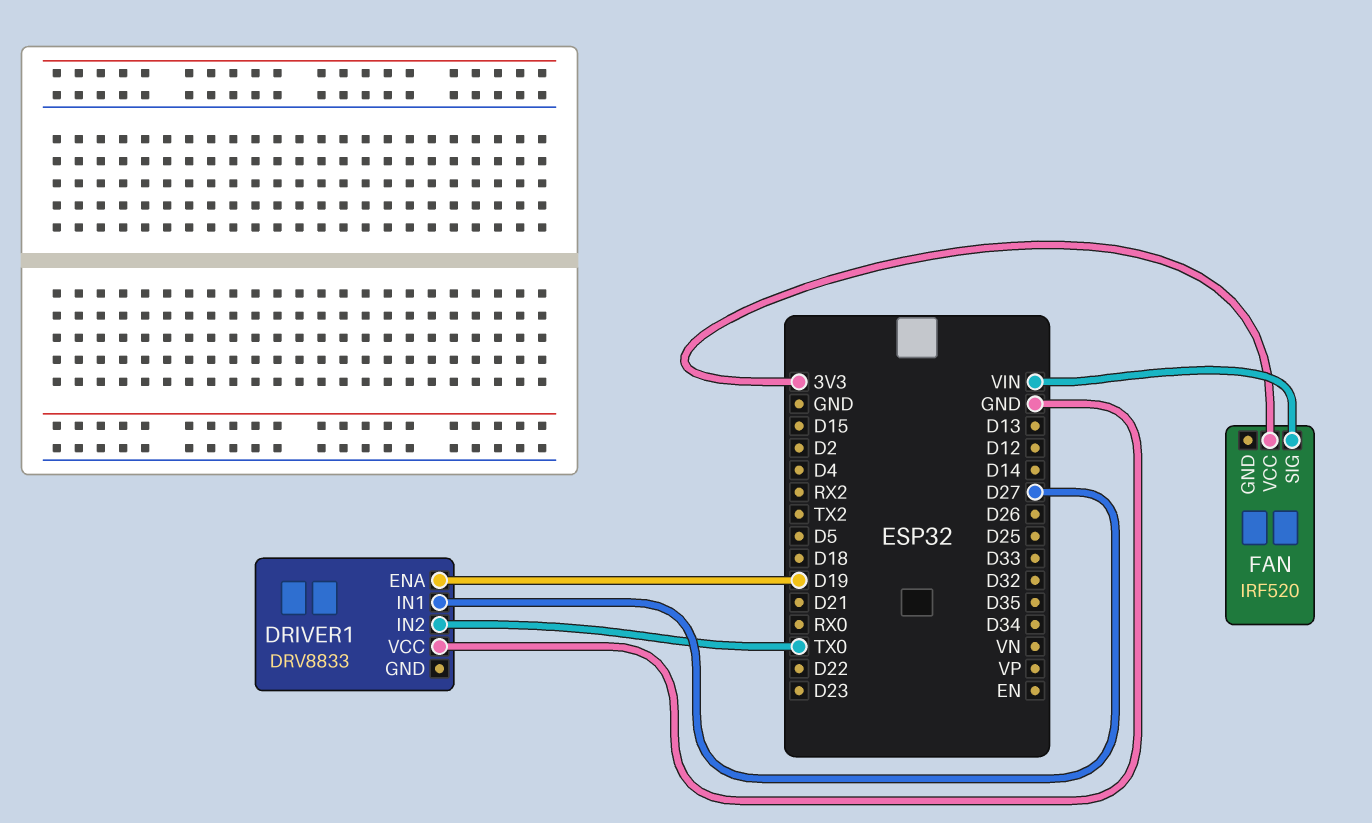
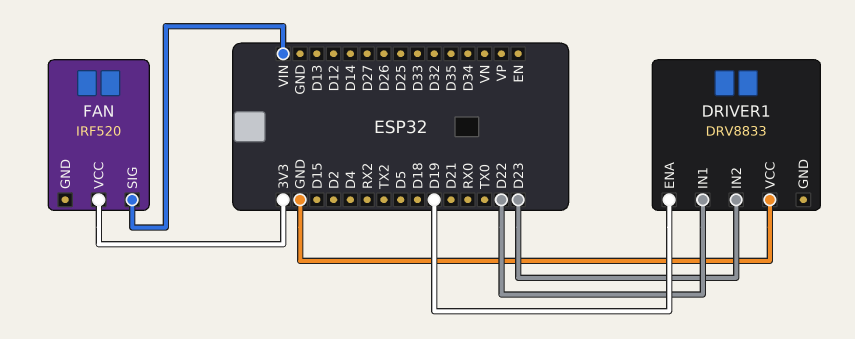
DRIVER1 pin IN1: D27 -> D22
DRIVER1 pin IN2: TX0 -> D23

